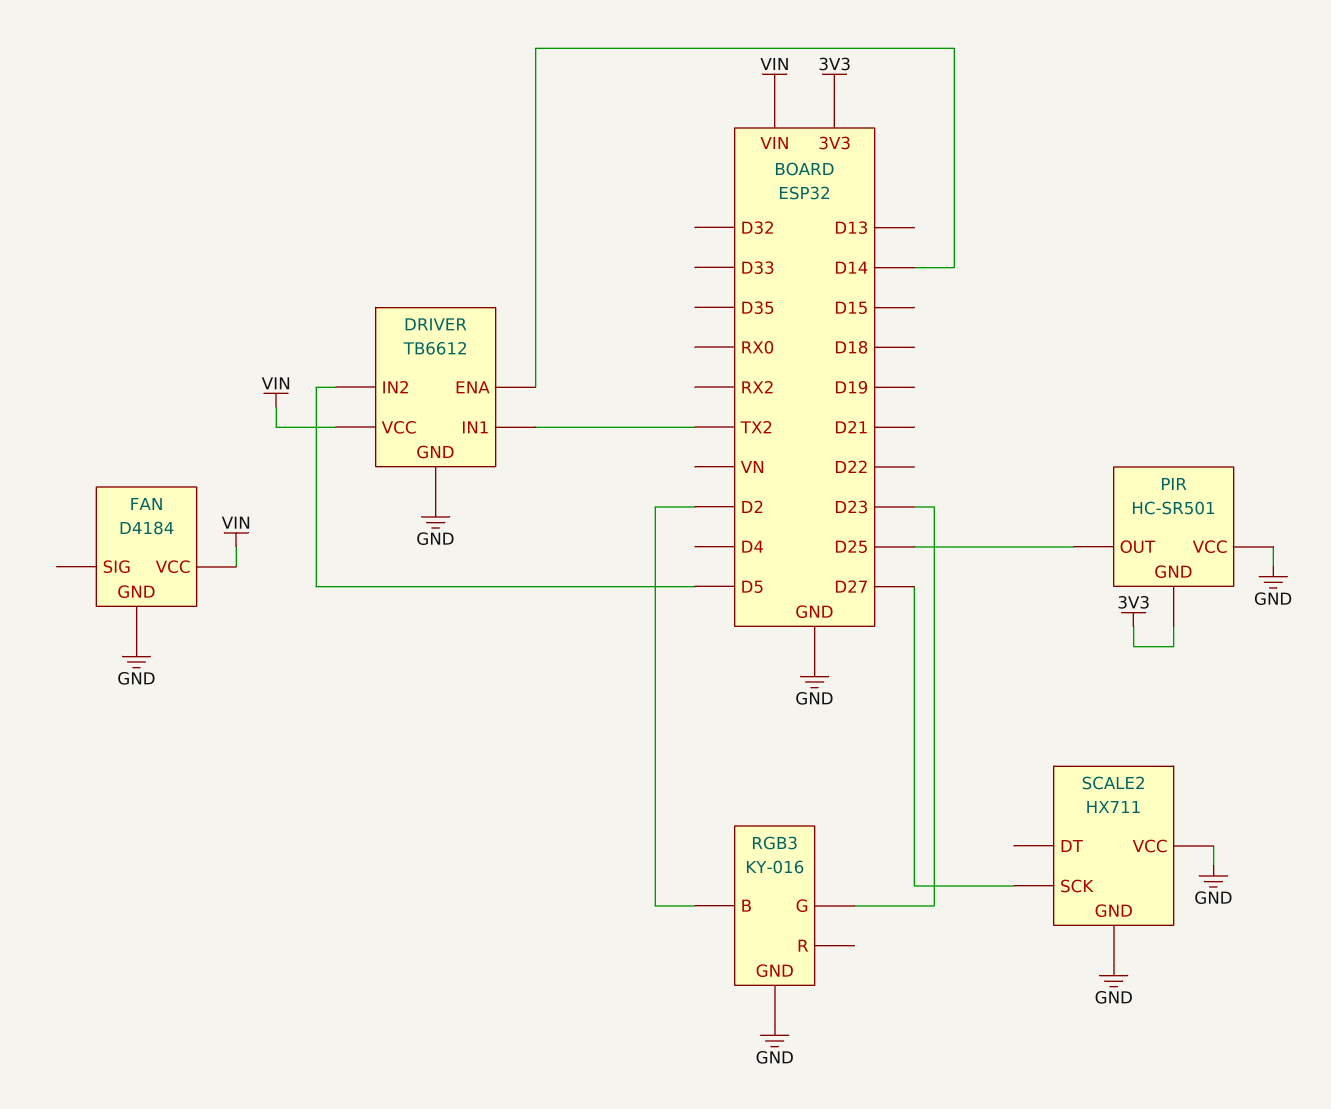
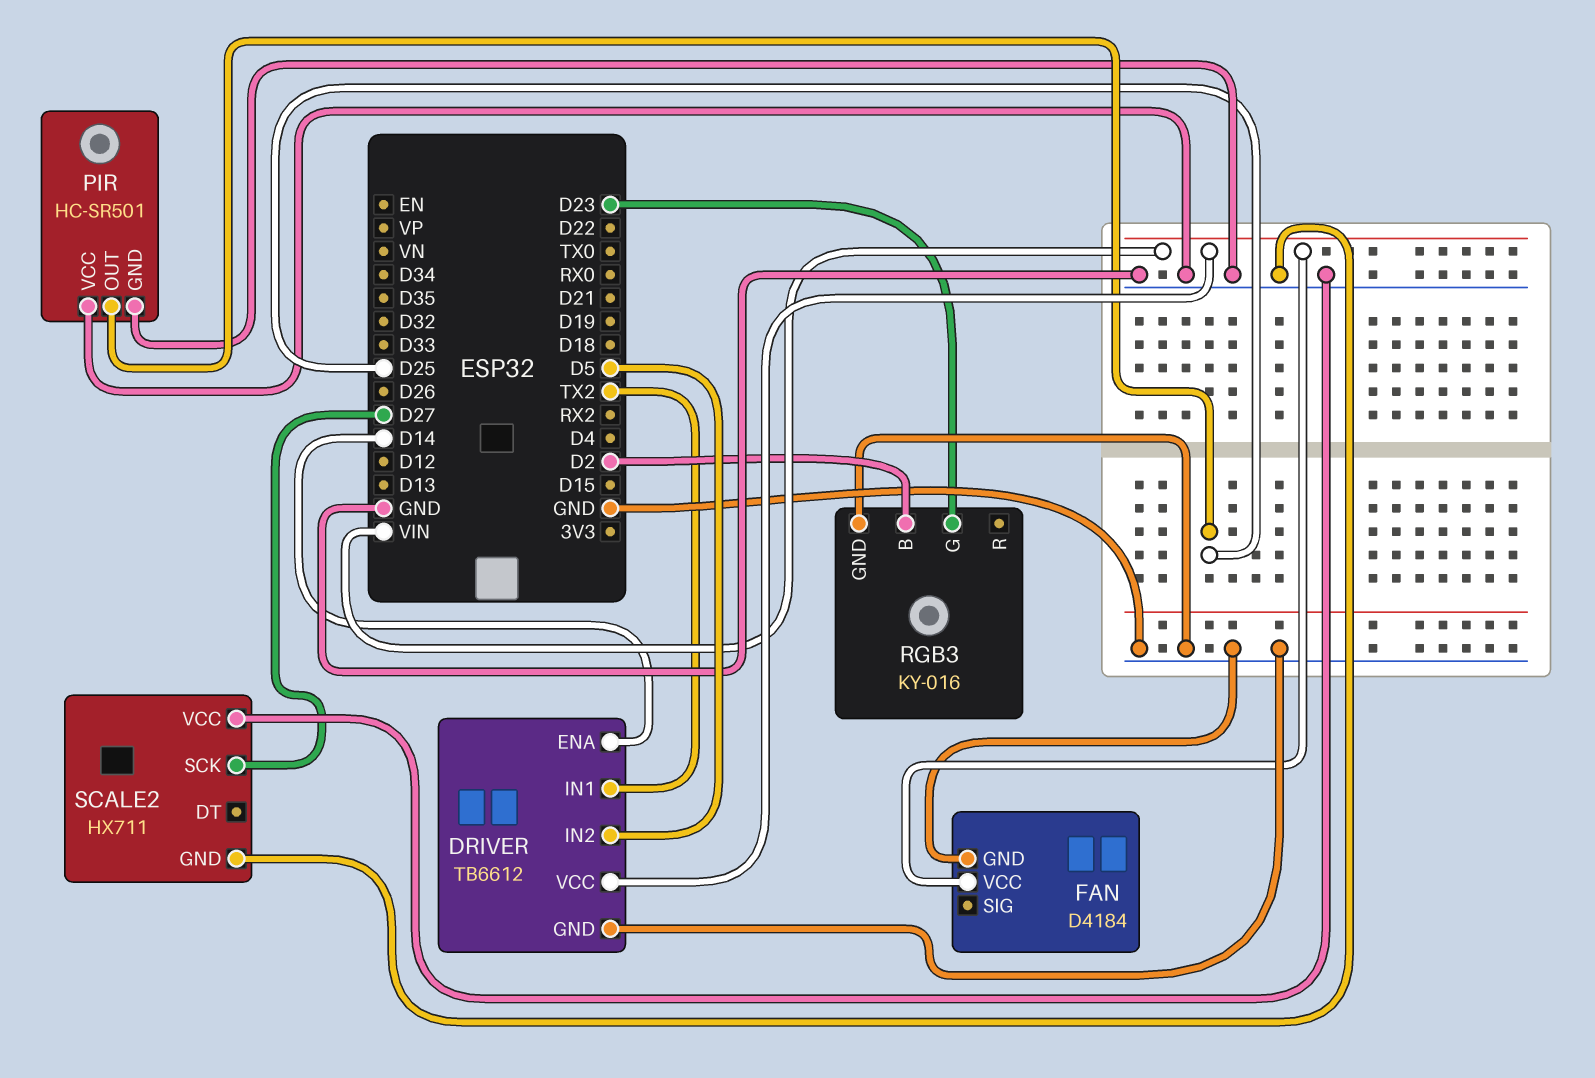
PIR pin GND: 3V3 -> GND

